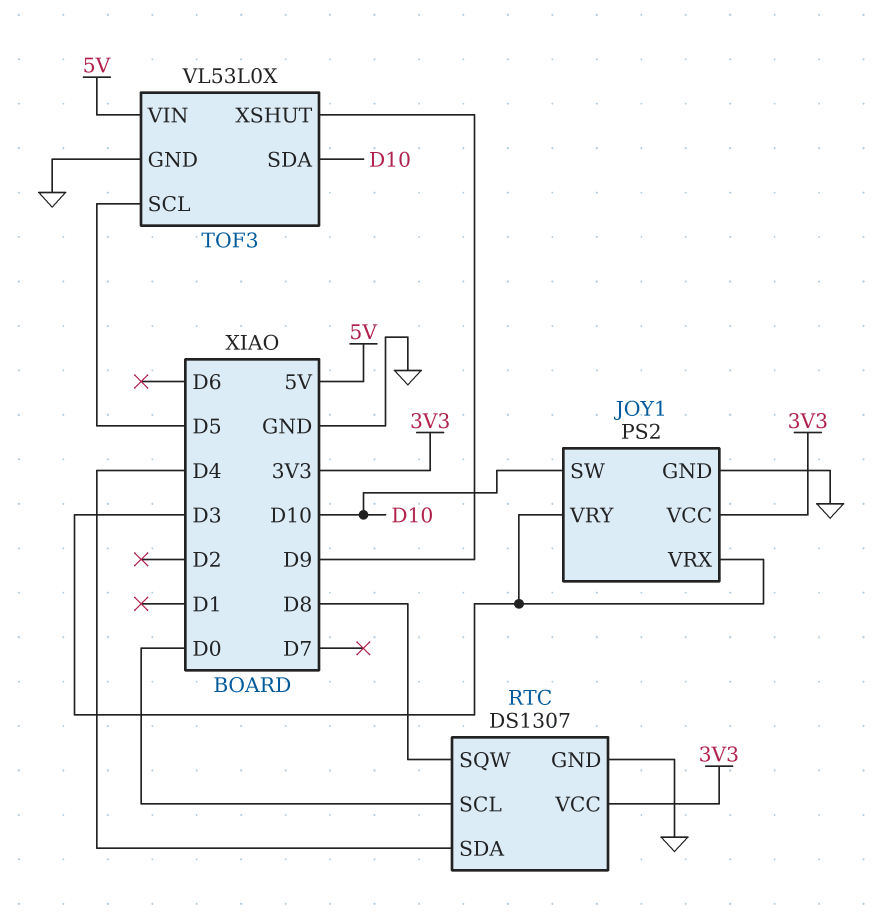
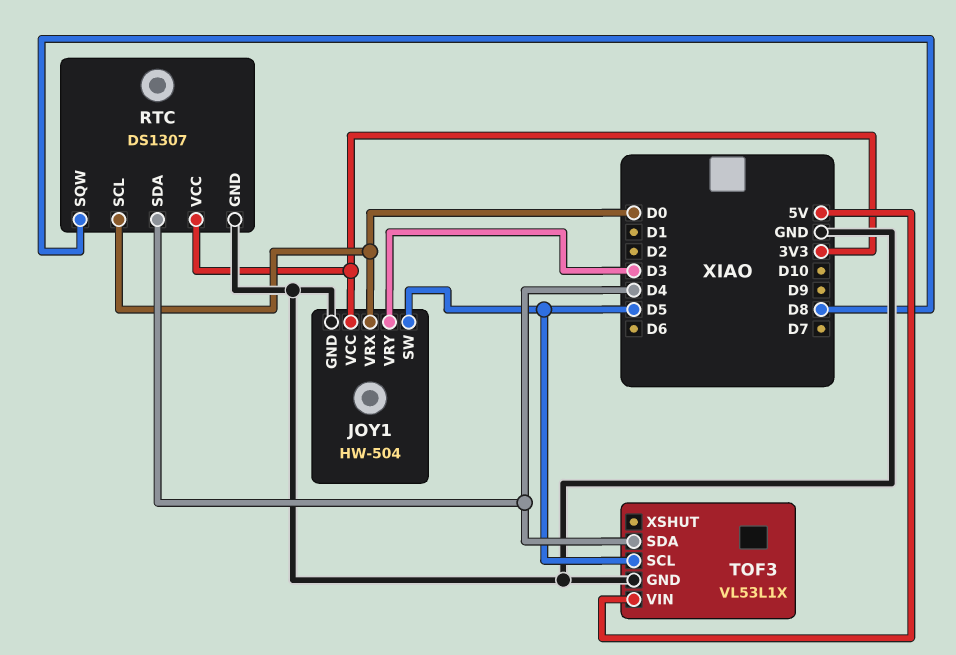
JOY1: PS2 -> HW-504
JOY1 pin SW: D10 -> D5
JOY1 pin VRX: D3 -> D0
TOF3: VL53L0X -> VL53L1X
TOF3 pin SDA: D10 -> D4
TOF3 pin XSHUT: D9 -> none

